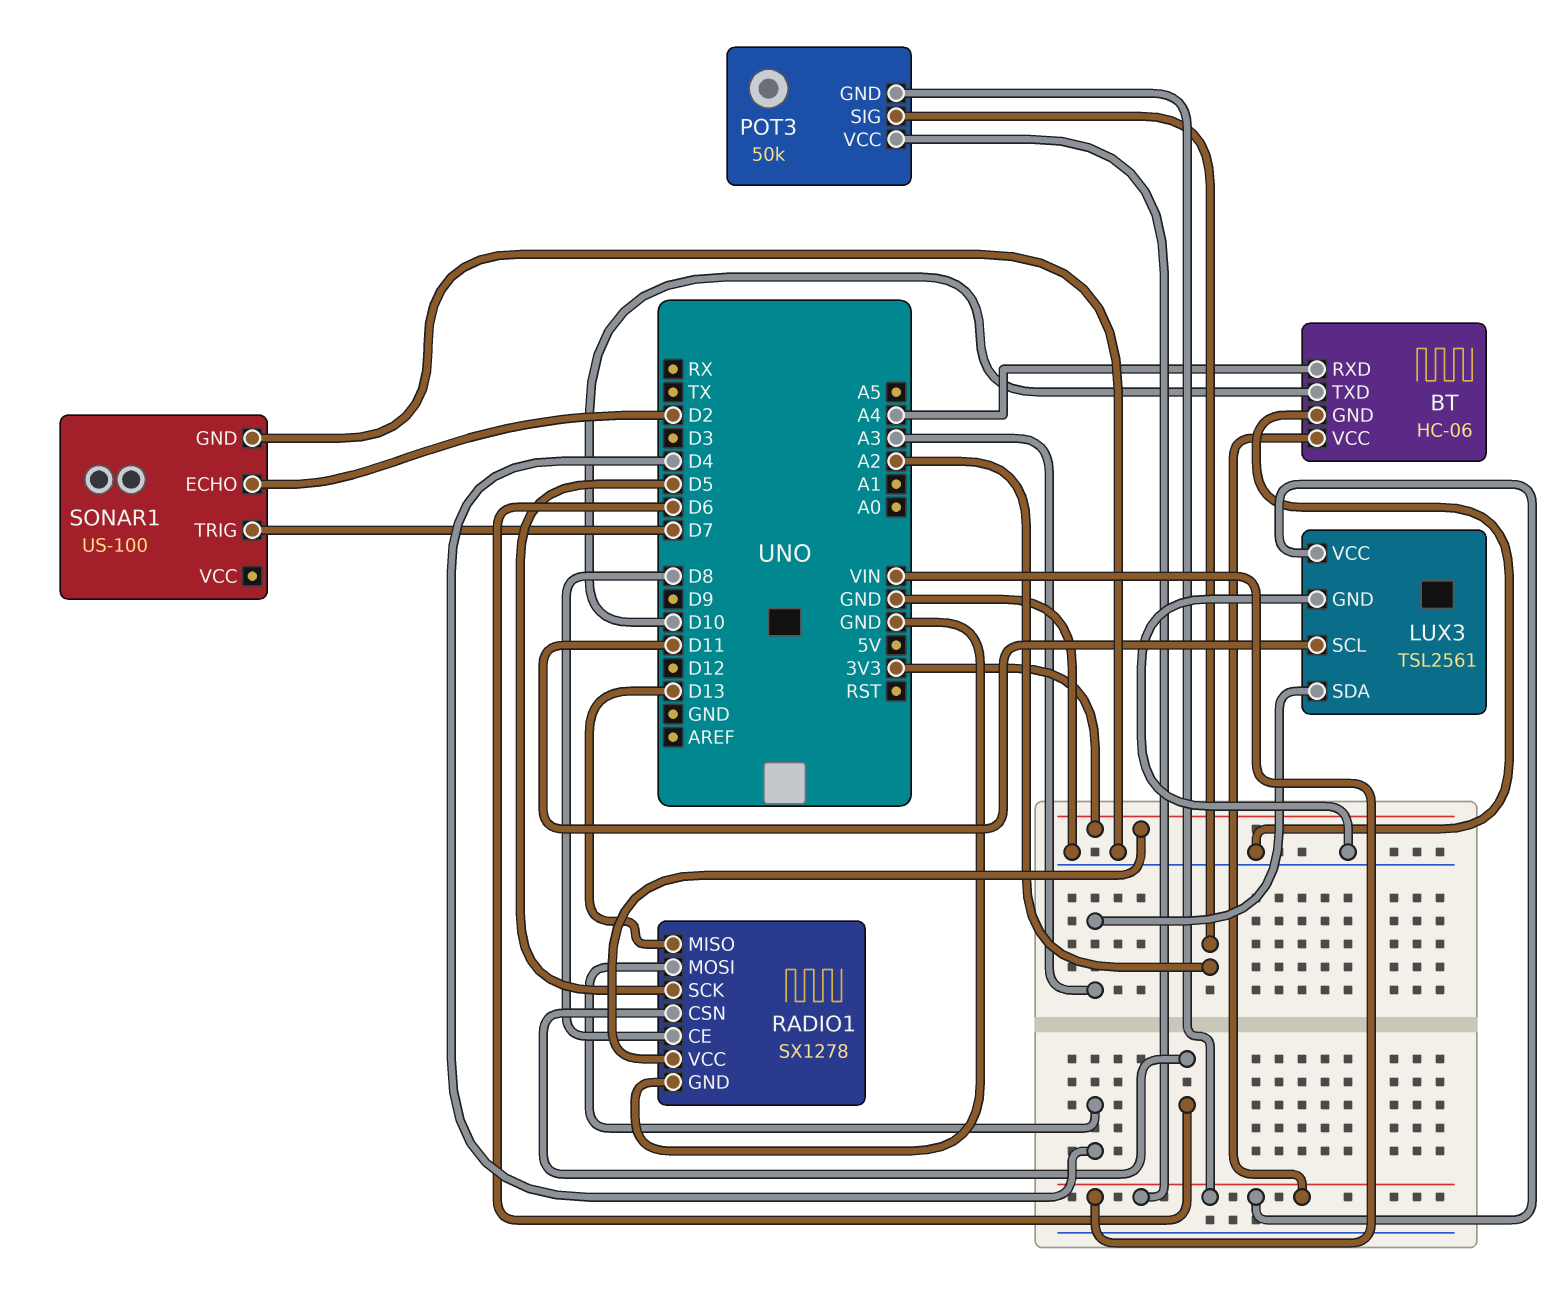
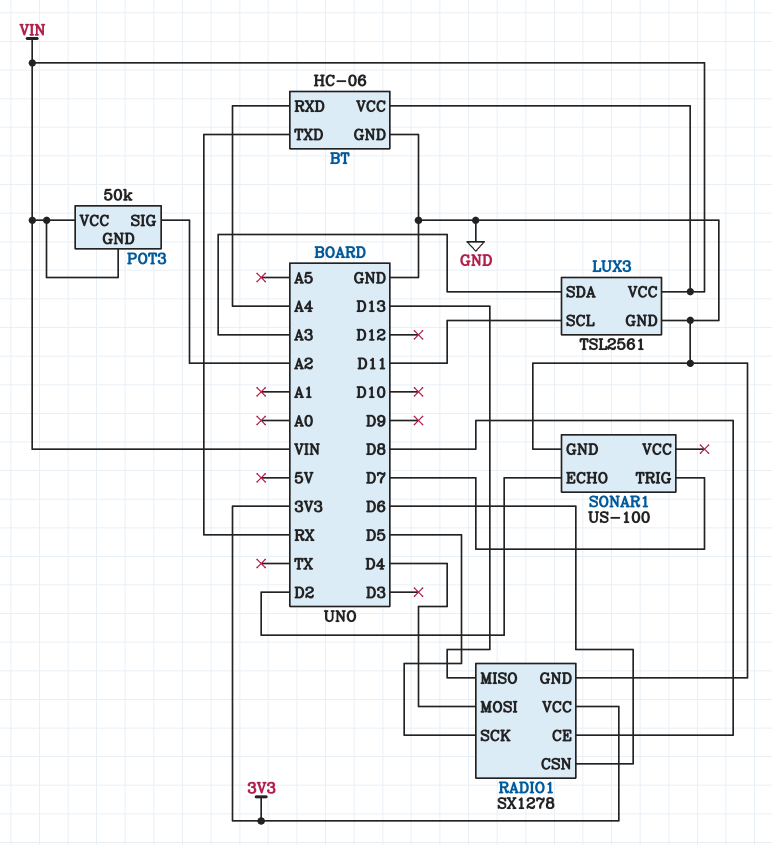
BT pin TXD: D10 -> RX

